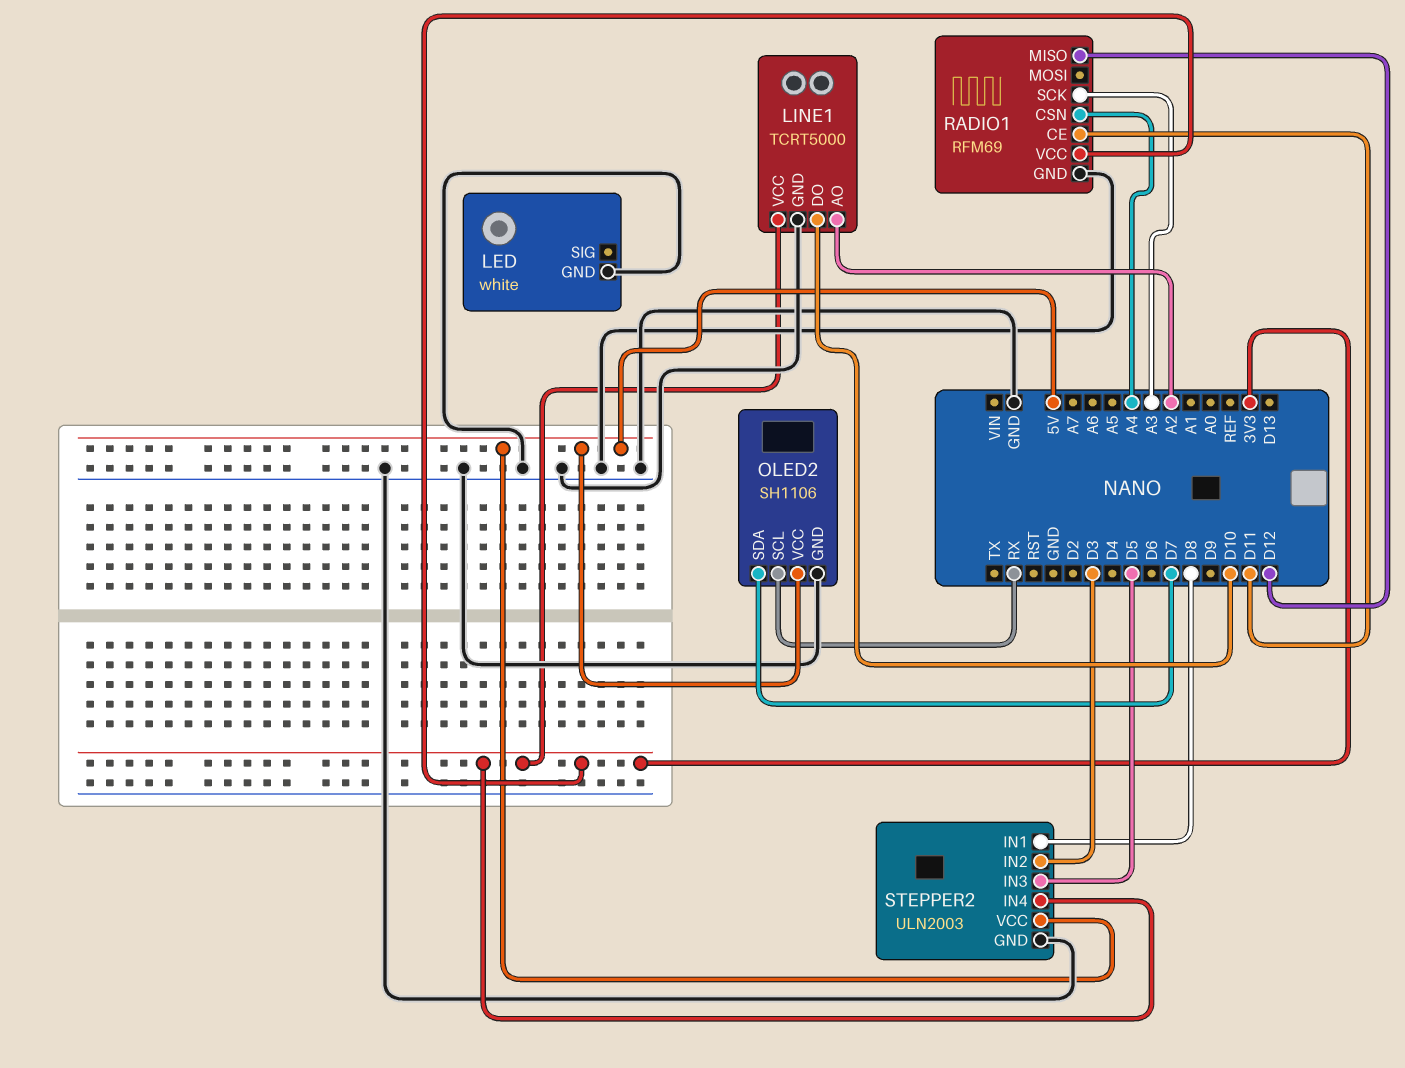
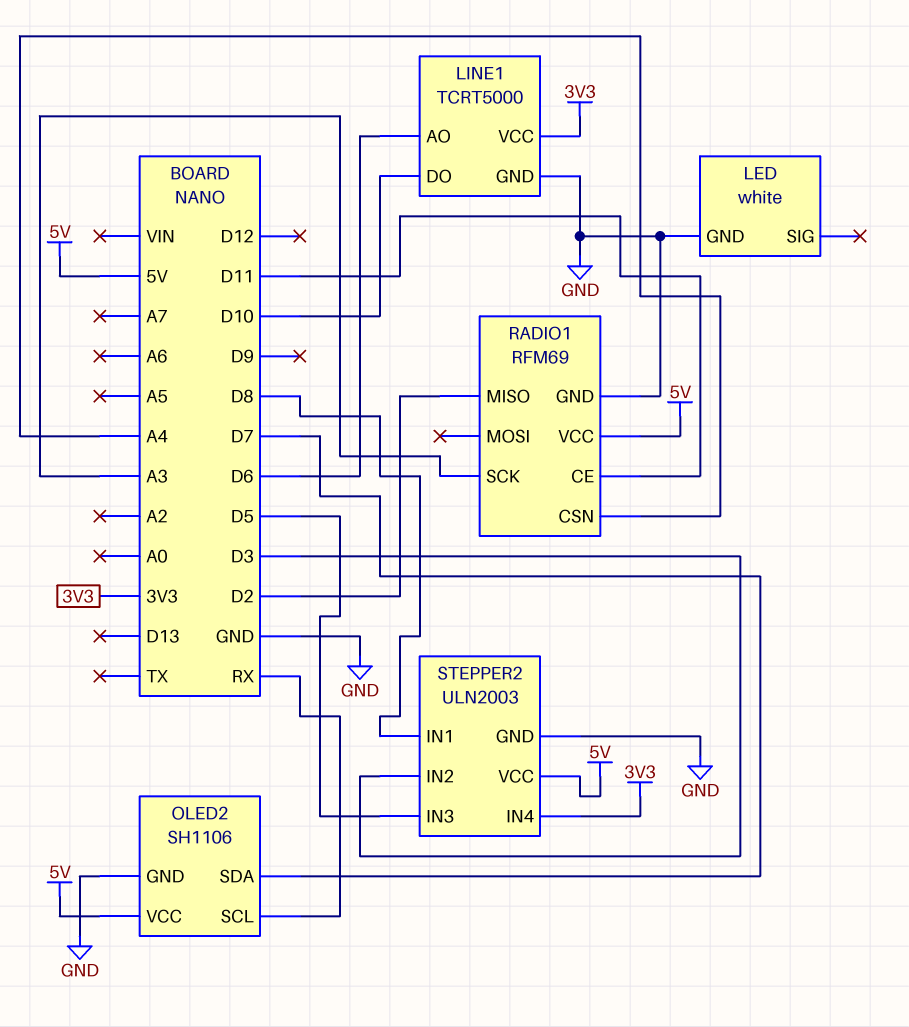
LINE1 pin AO: A2 -> D6
RADIO1 pin MISO: D12 -> D2
RADIO1 pin VCC: 3V3 -> 5V

